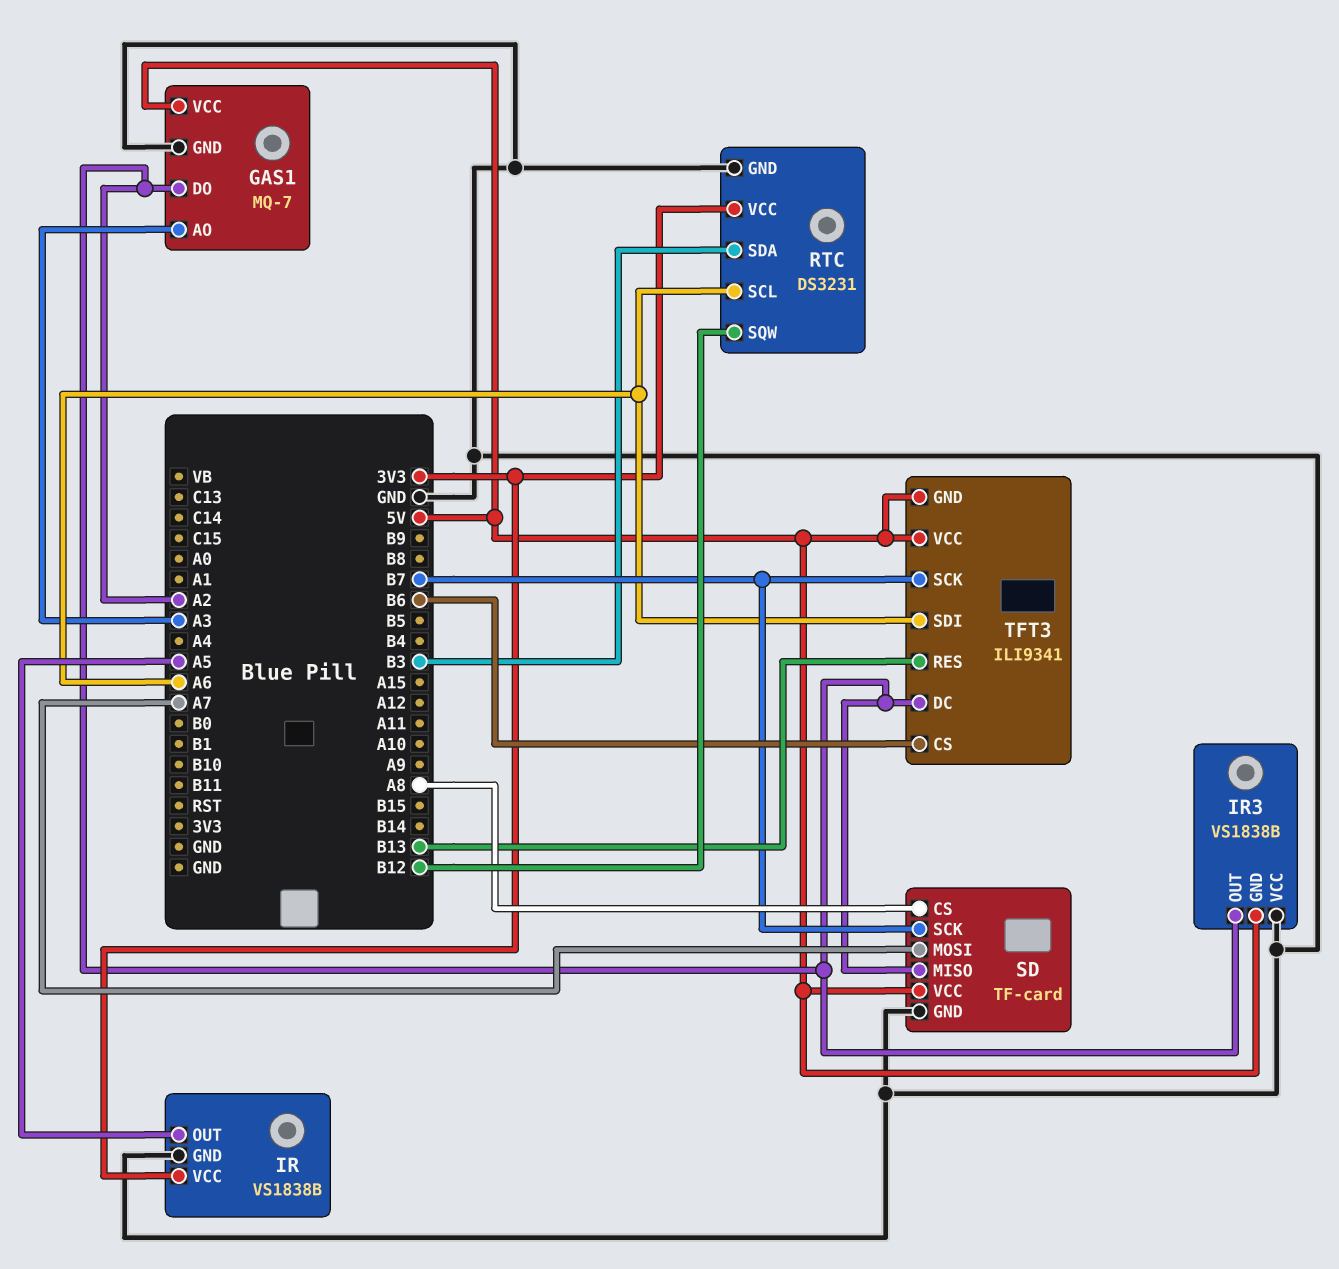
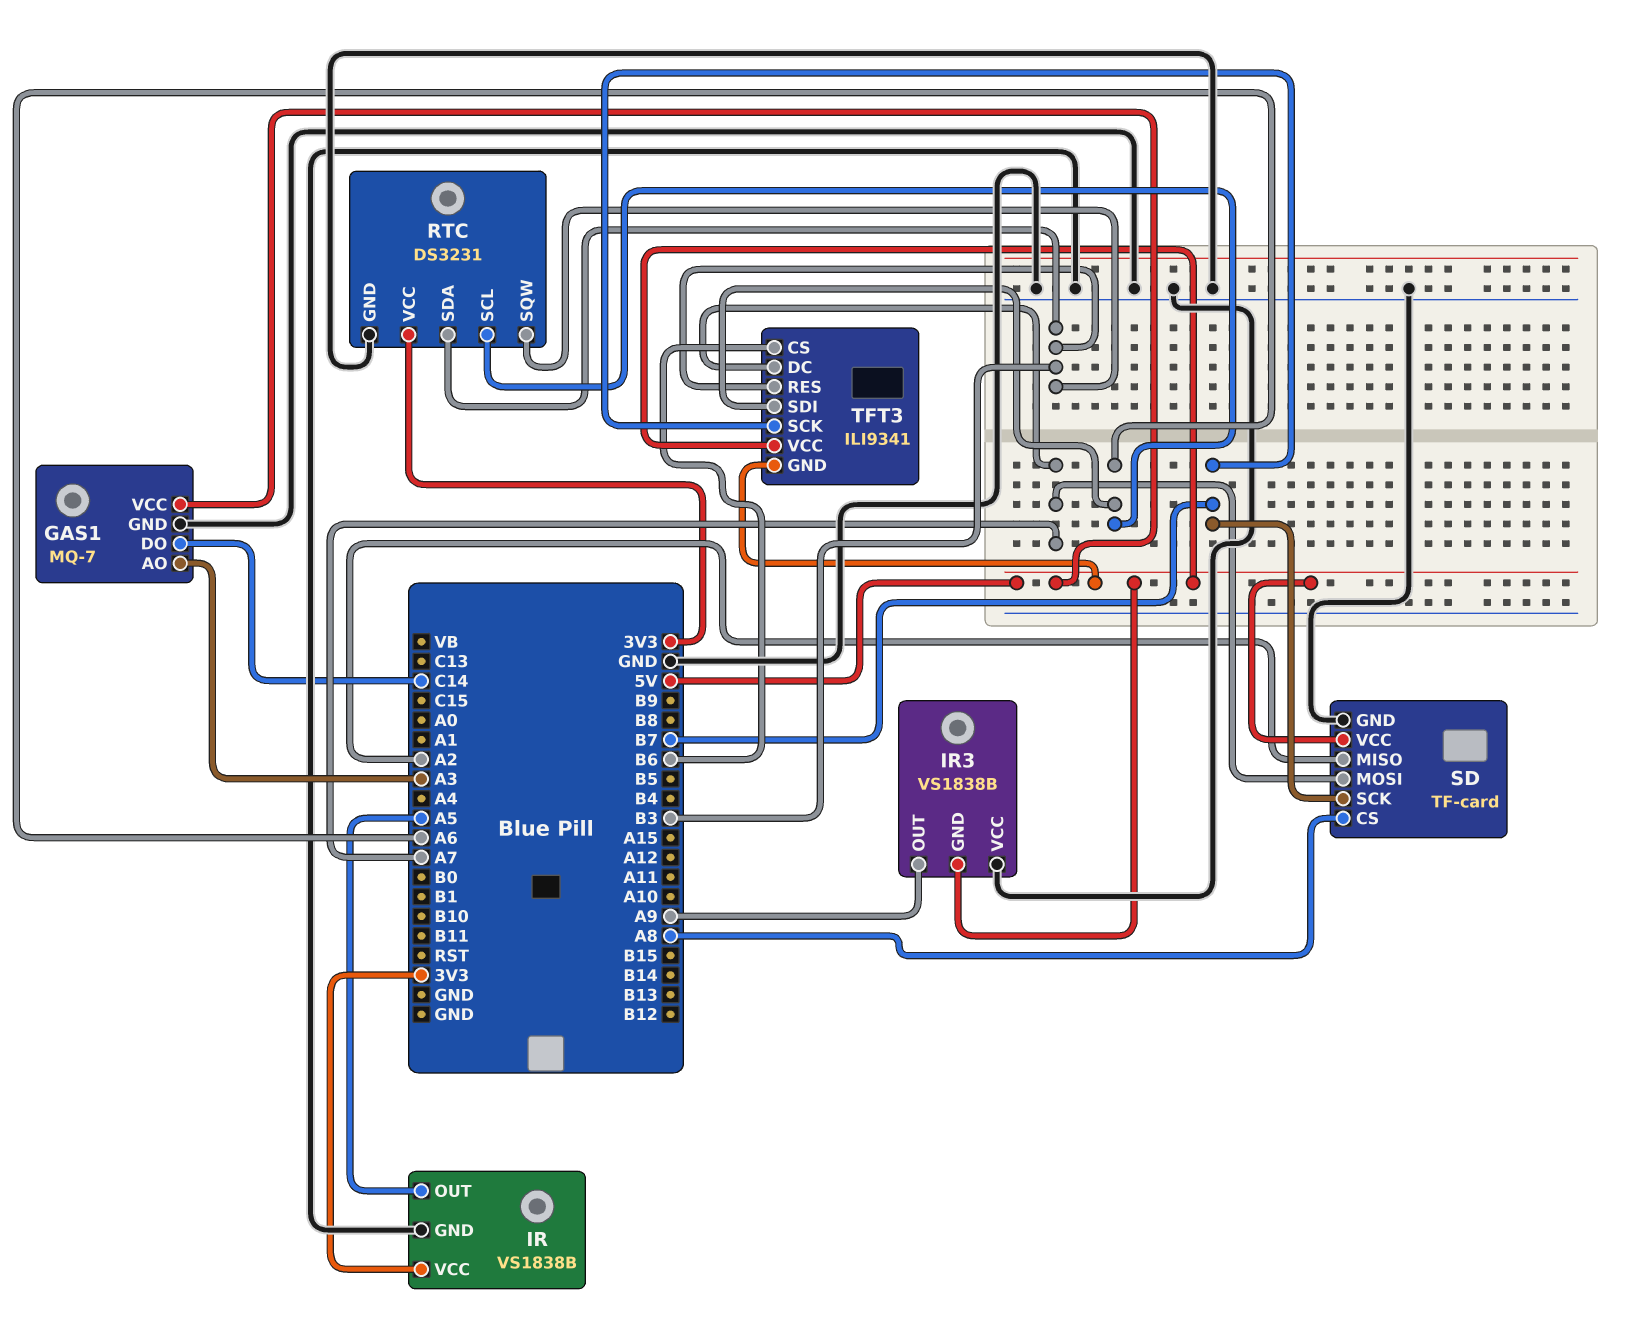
GAS1 pin DO: A2 -> C14
IR3 pin OUT: A2 -> A9
RTC pin SQW: B12 -> B3
TFT3 pin DC: A2 -> A7
TFT3 pin RES: B13 -> B3

